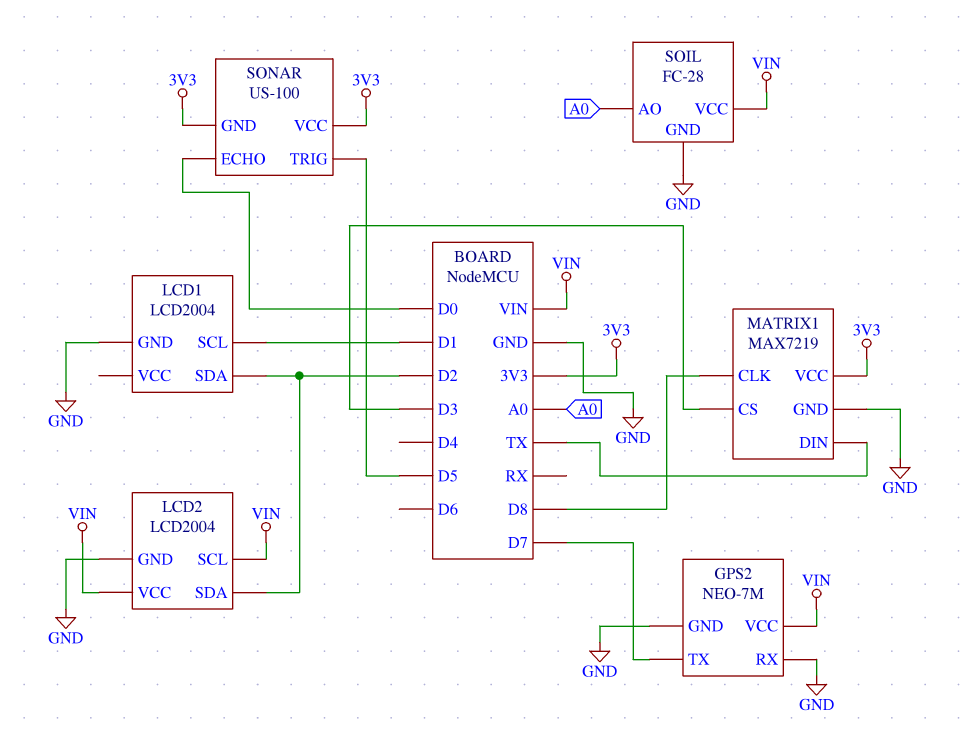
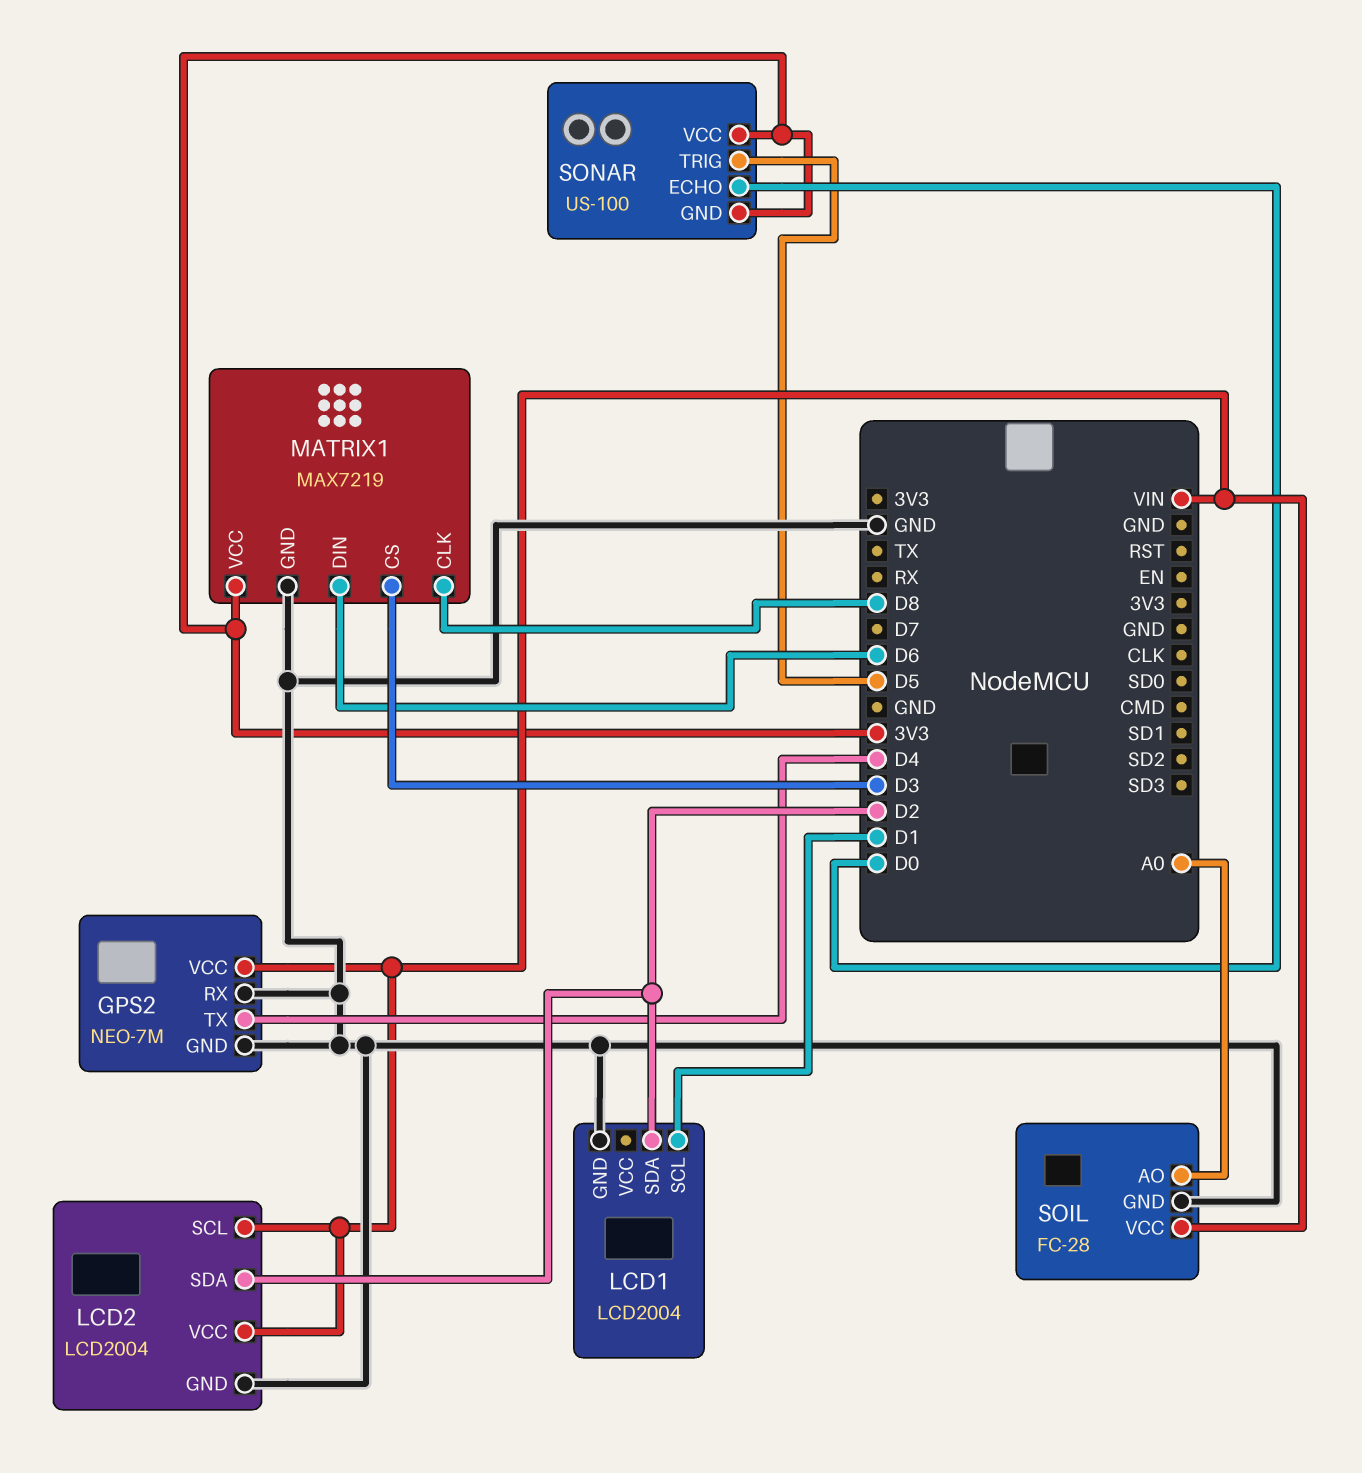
GPS2 pin TX: D7 -> D4
MATRIX1 pin DIN: TX -> D6

